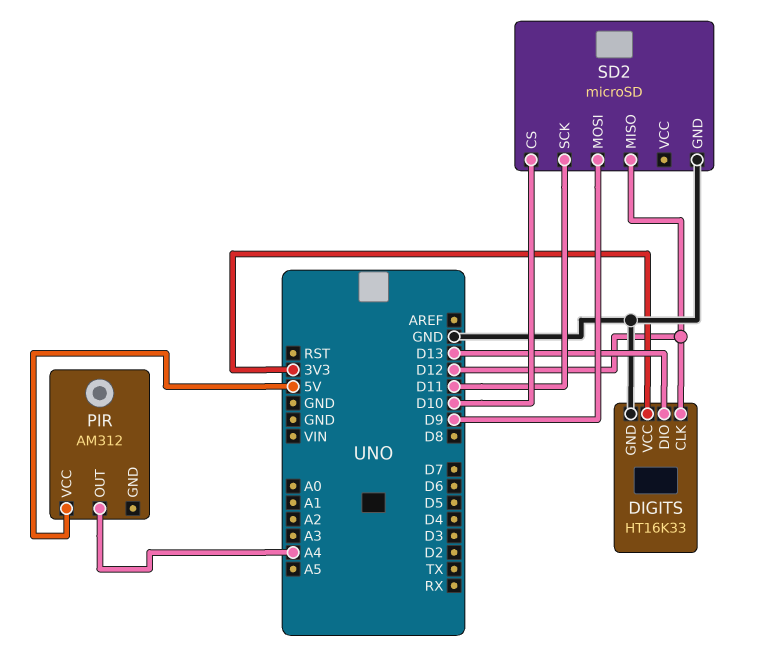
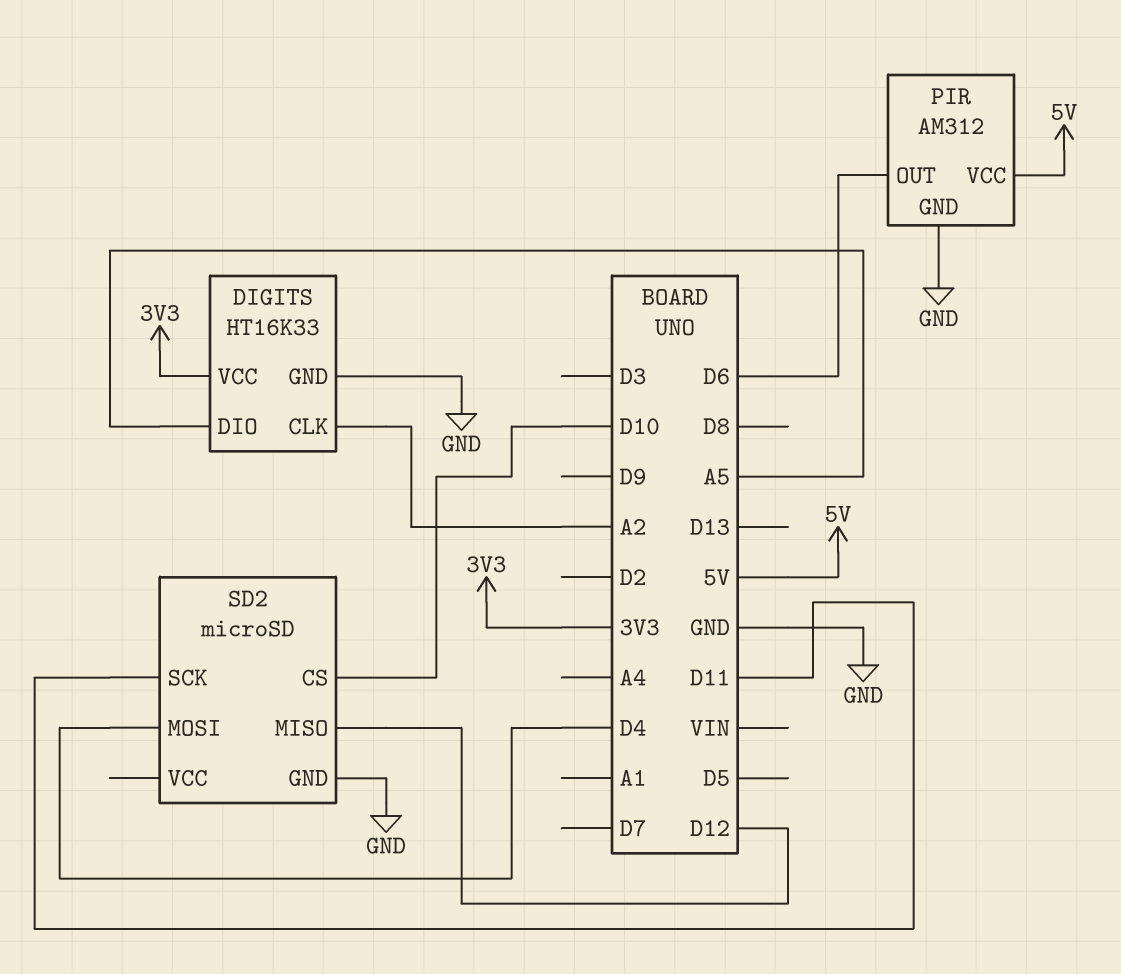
DIGITS pin CLK: D12 -> A2
DIGITS pin DIO: D13 -> A5
PIR pin GND: none -> GND
PIR pin OUT: A4 -> D6
SD2 pin MOSI: D9 -> D4

